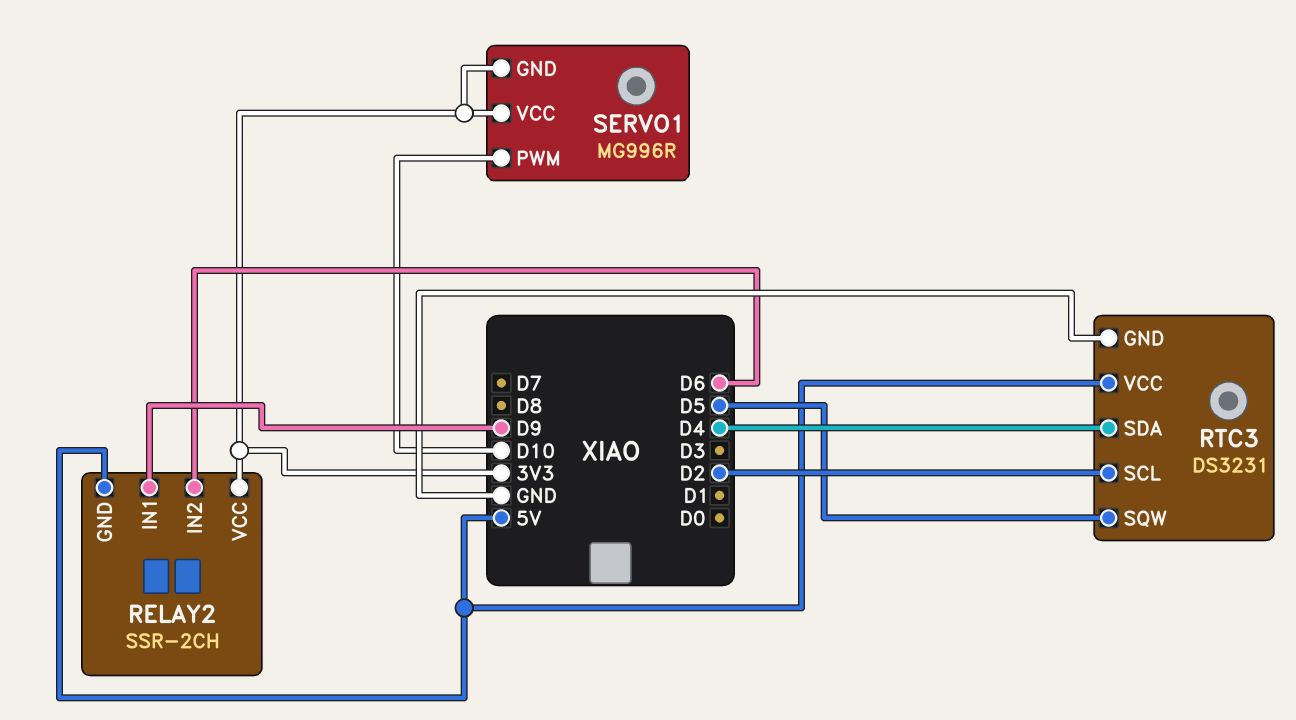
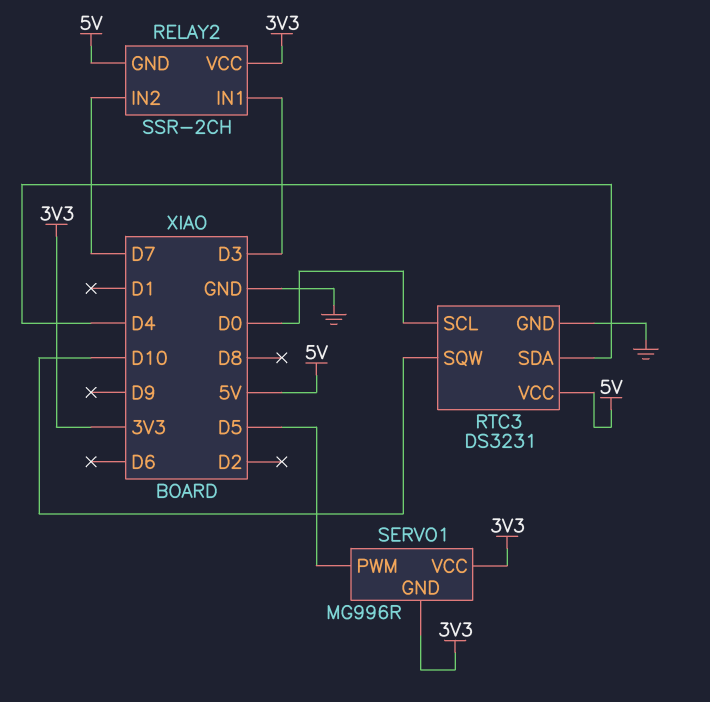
RELAY2 pin IN1: D9 -> D3
RELAY2 pin IN2: D6 -> D7
RTC3 pin SCL: D2 -> D0
RTC3 pin SQW: D5 -> D10
SERVO1 pin PWM: D10 -> D5

